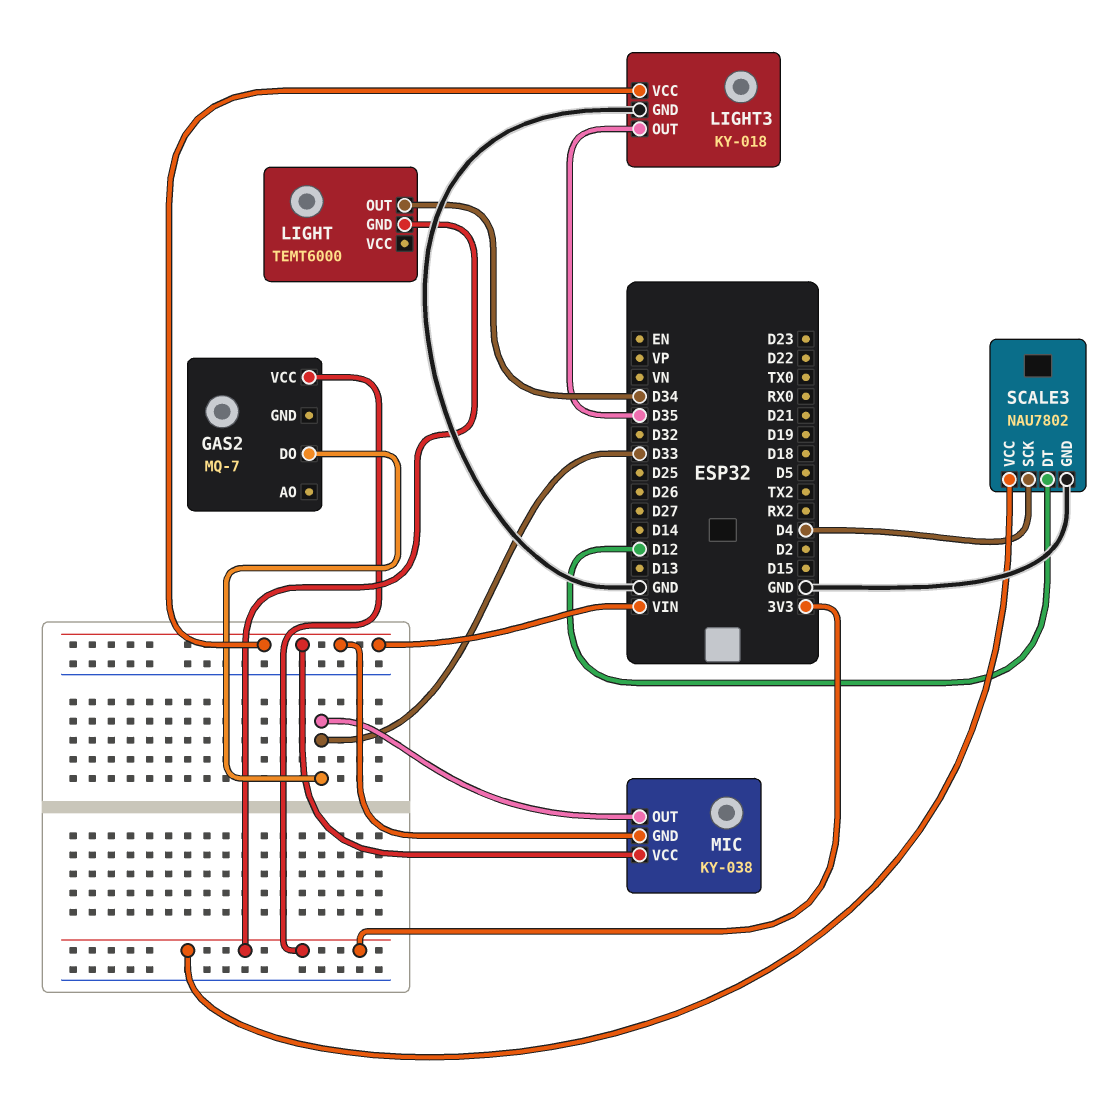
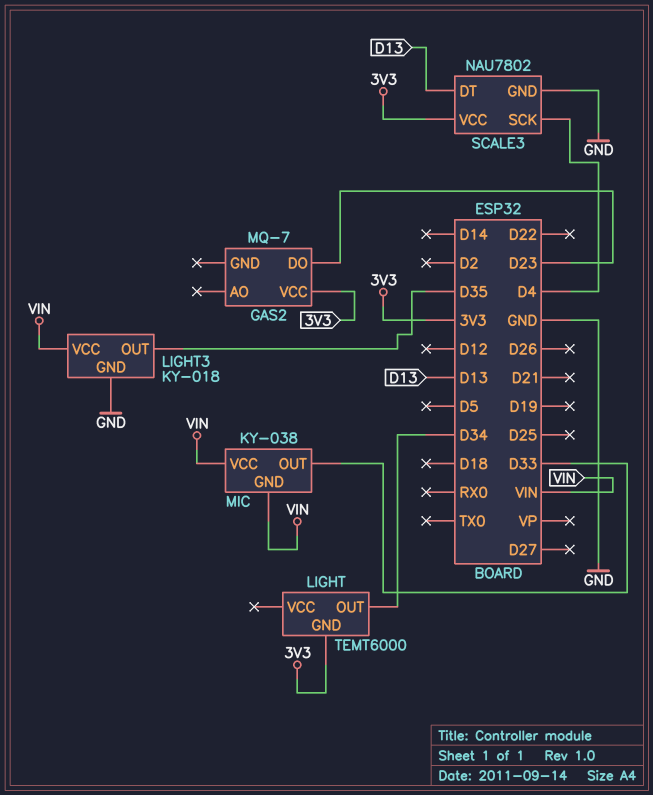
GAS2 pin DO: D33 -> D23
SCALE3 pin DT: D12 -> D13

